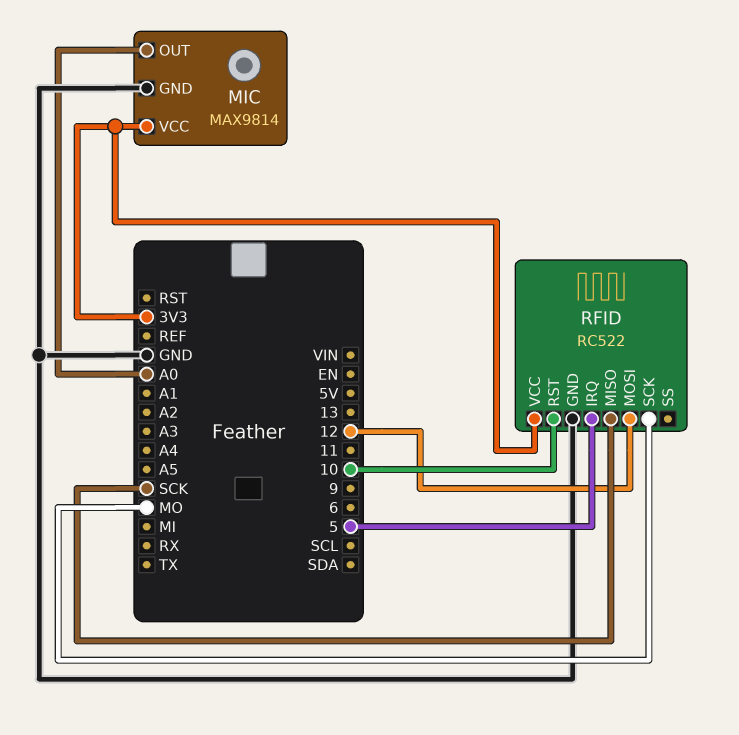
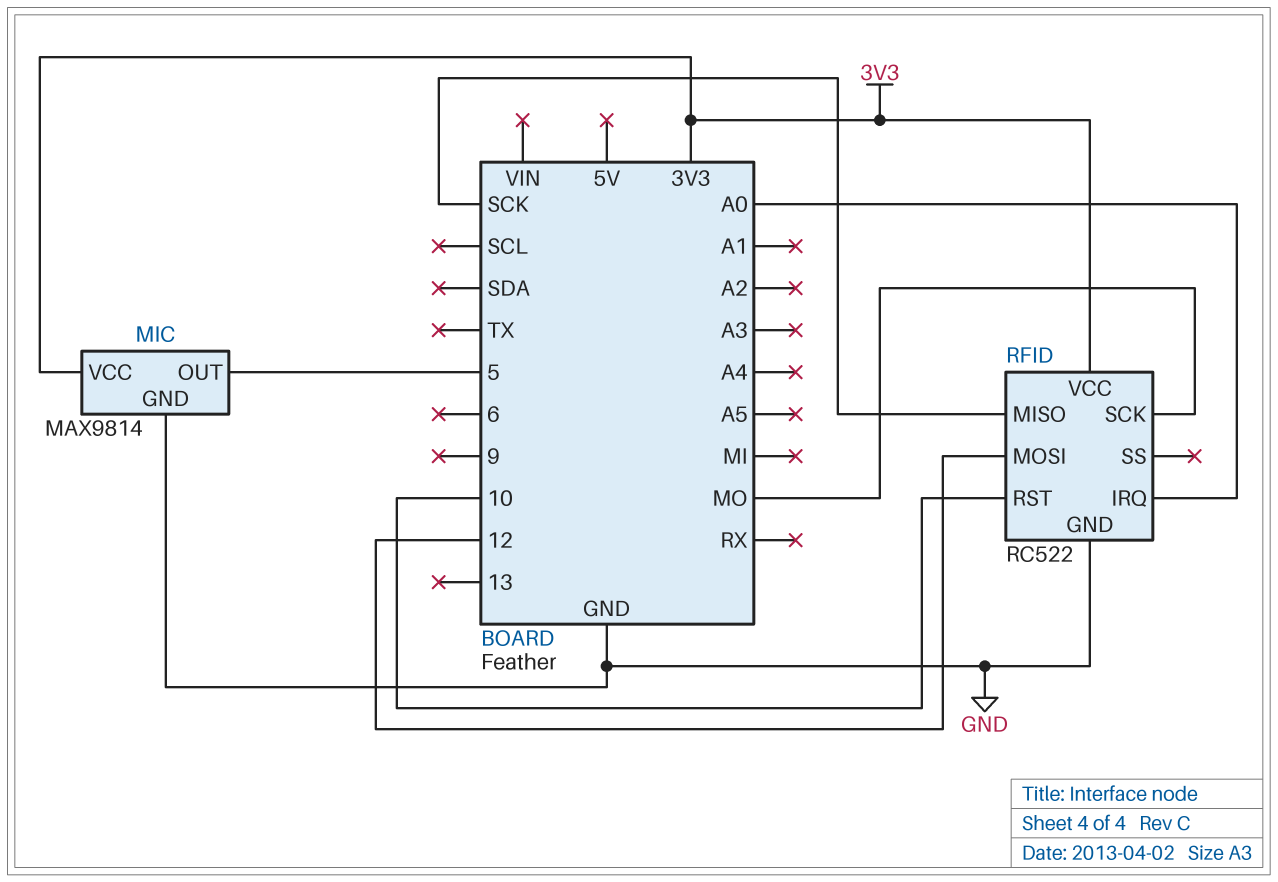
MIC pin OUT: A0 -> 5
RFID pin IRQ: 5 -> A0

